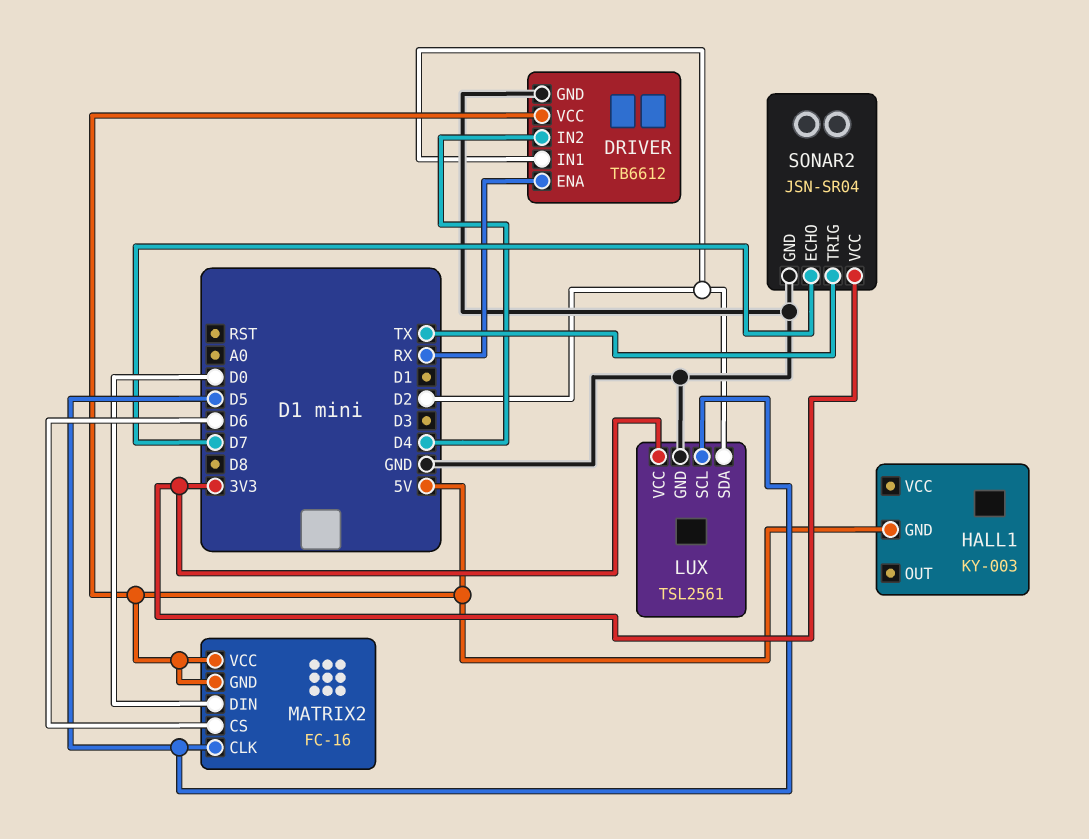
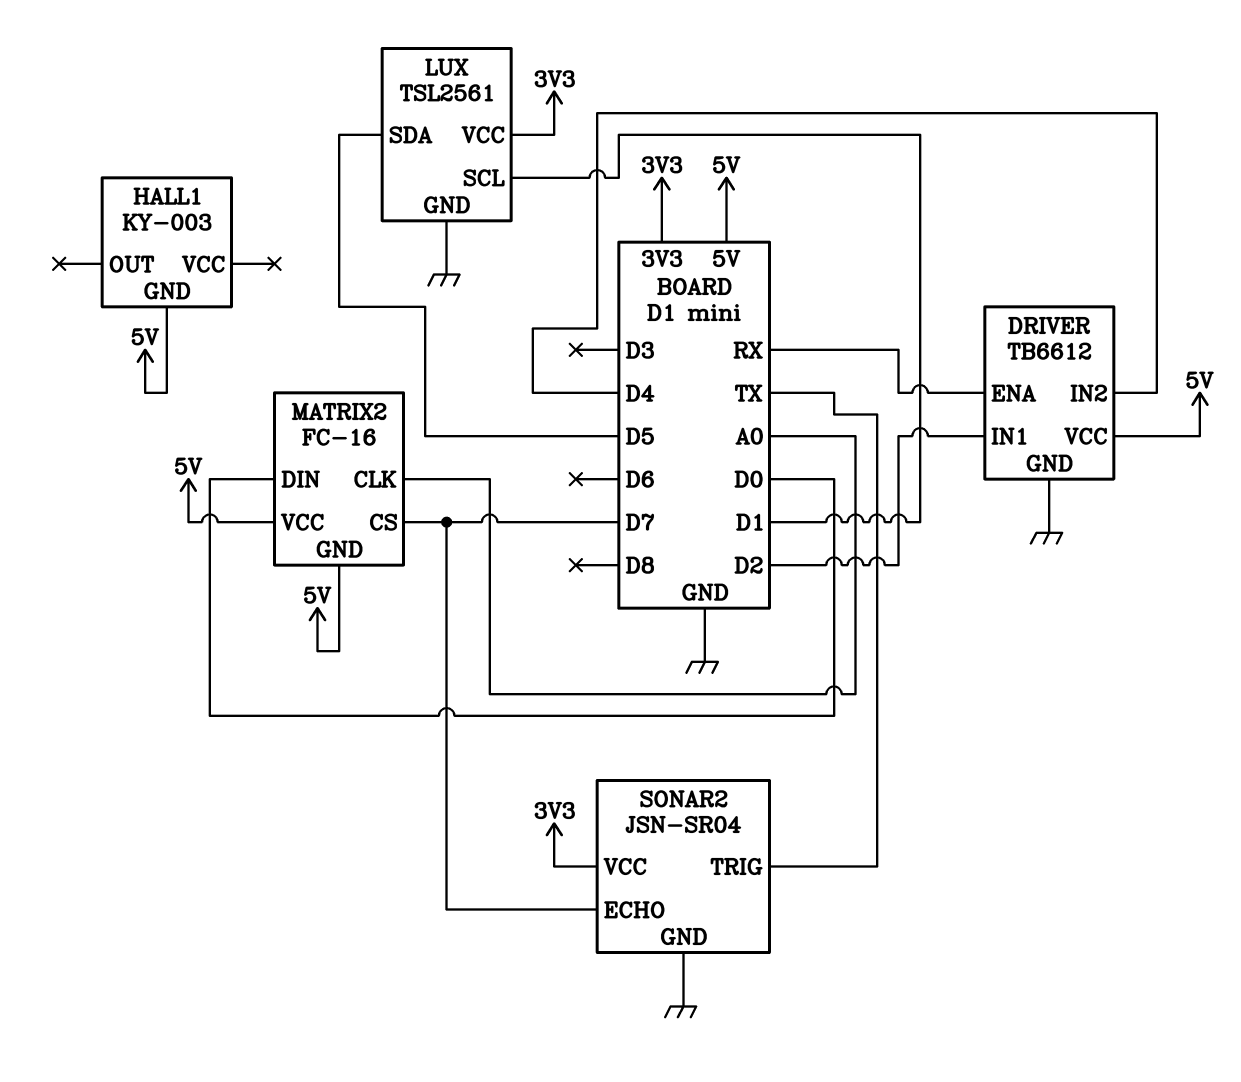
LUX pin SCL: D5 -> D1
LUX pin SDA: D2 -> D5
MATRIX2 pin CLK: D5 -> A0
MATRIX2 pin CS: D6 -> D7

